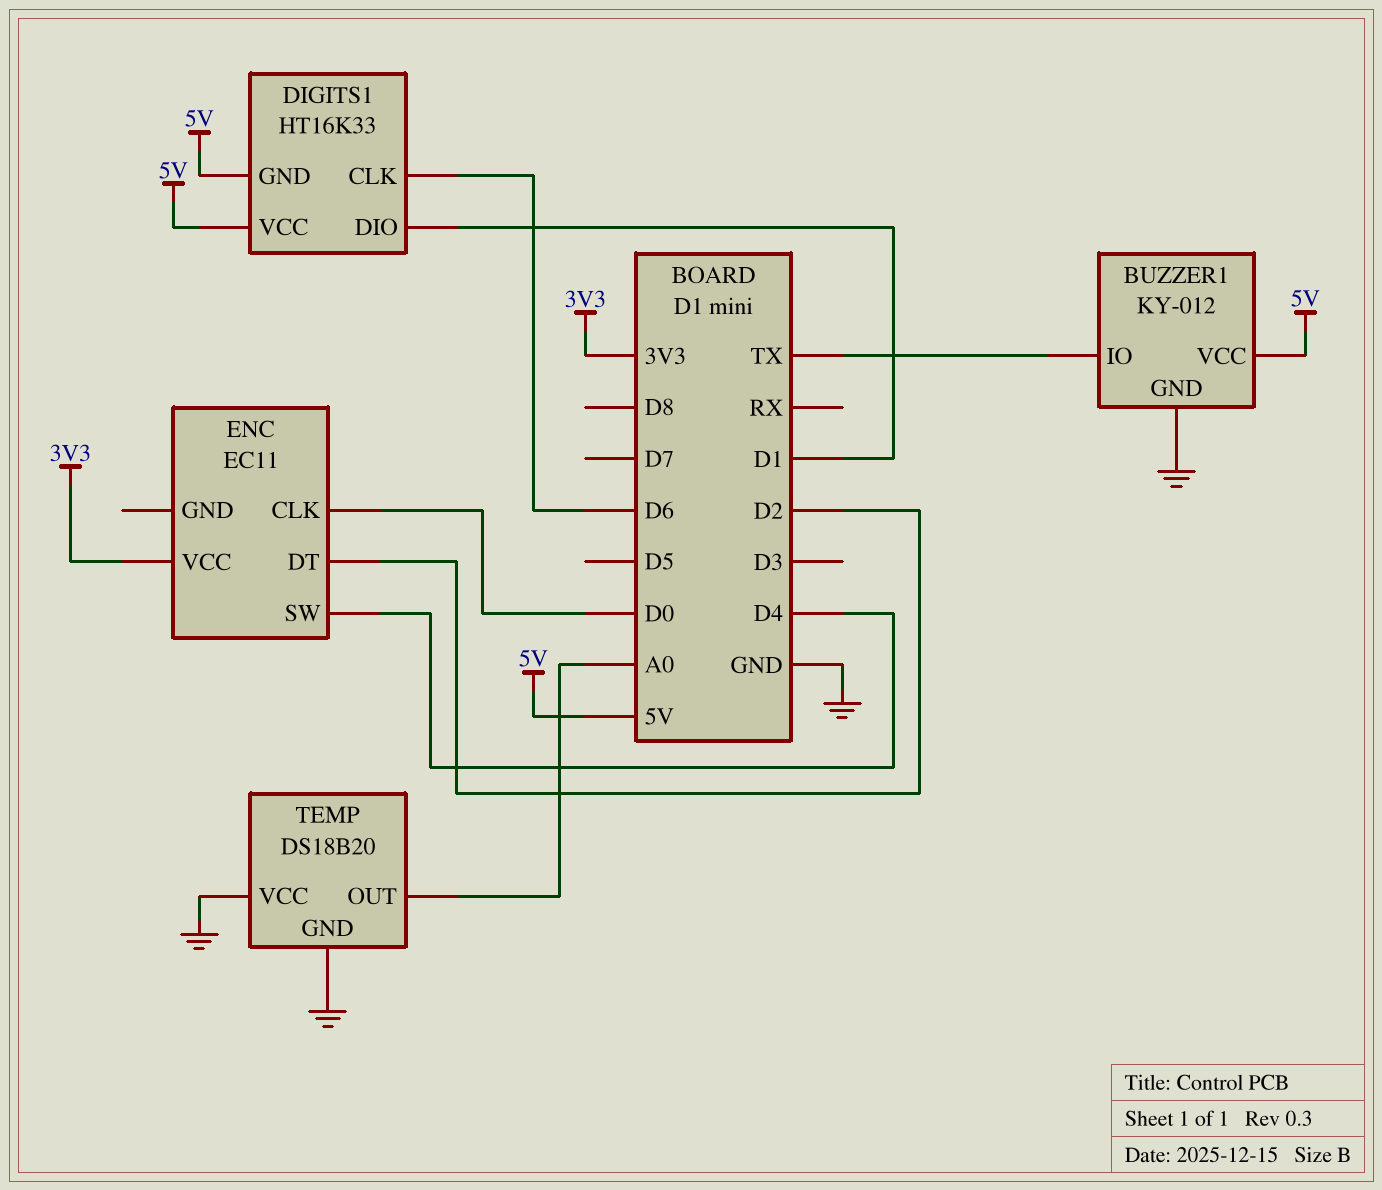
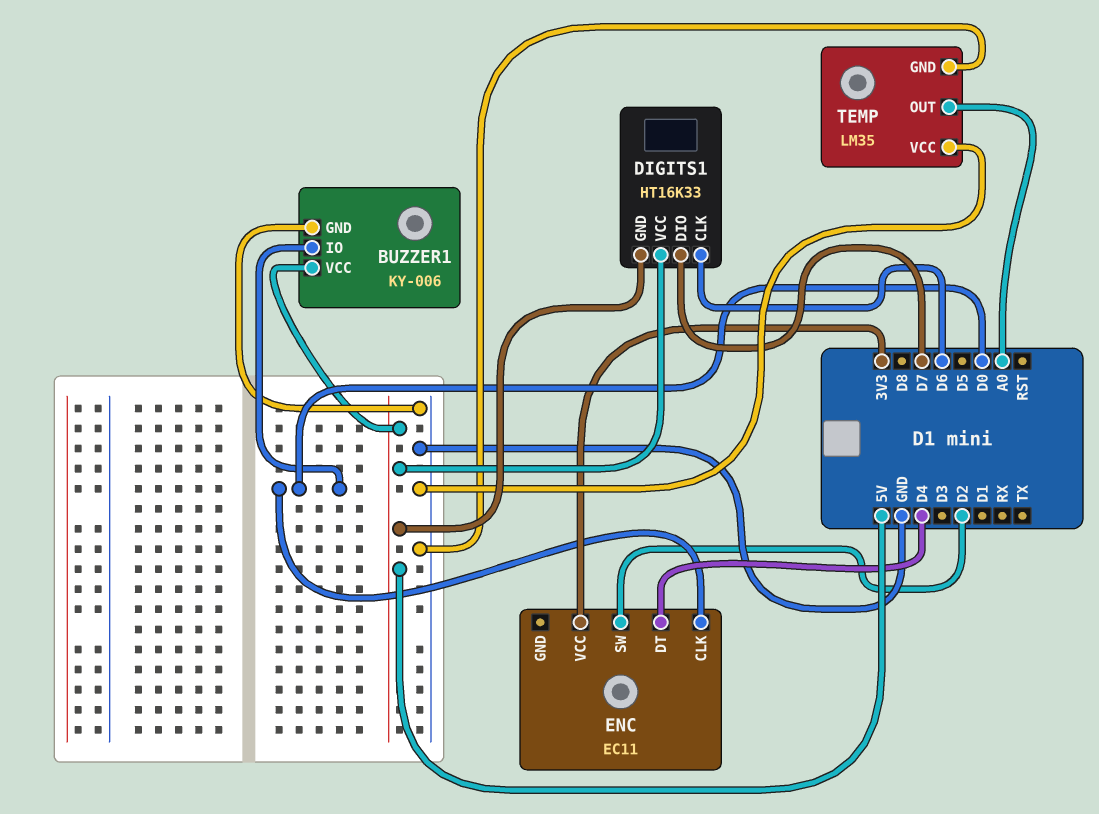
BUZZER1: KY-012 -> KY-006
BUZZER1 pin IO: TX -> D0
DIGITS1 pin DIO: D1 -> D7
ENC pin DT: D2 -> D4
ENC pin SW: D4 -> D2
TEMP: DS18B20 -> LM35

